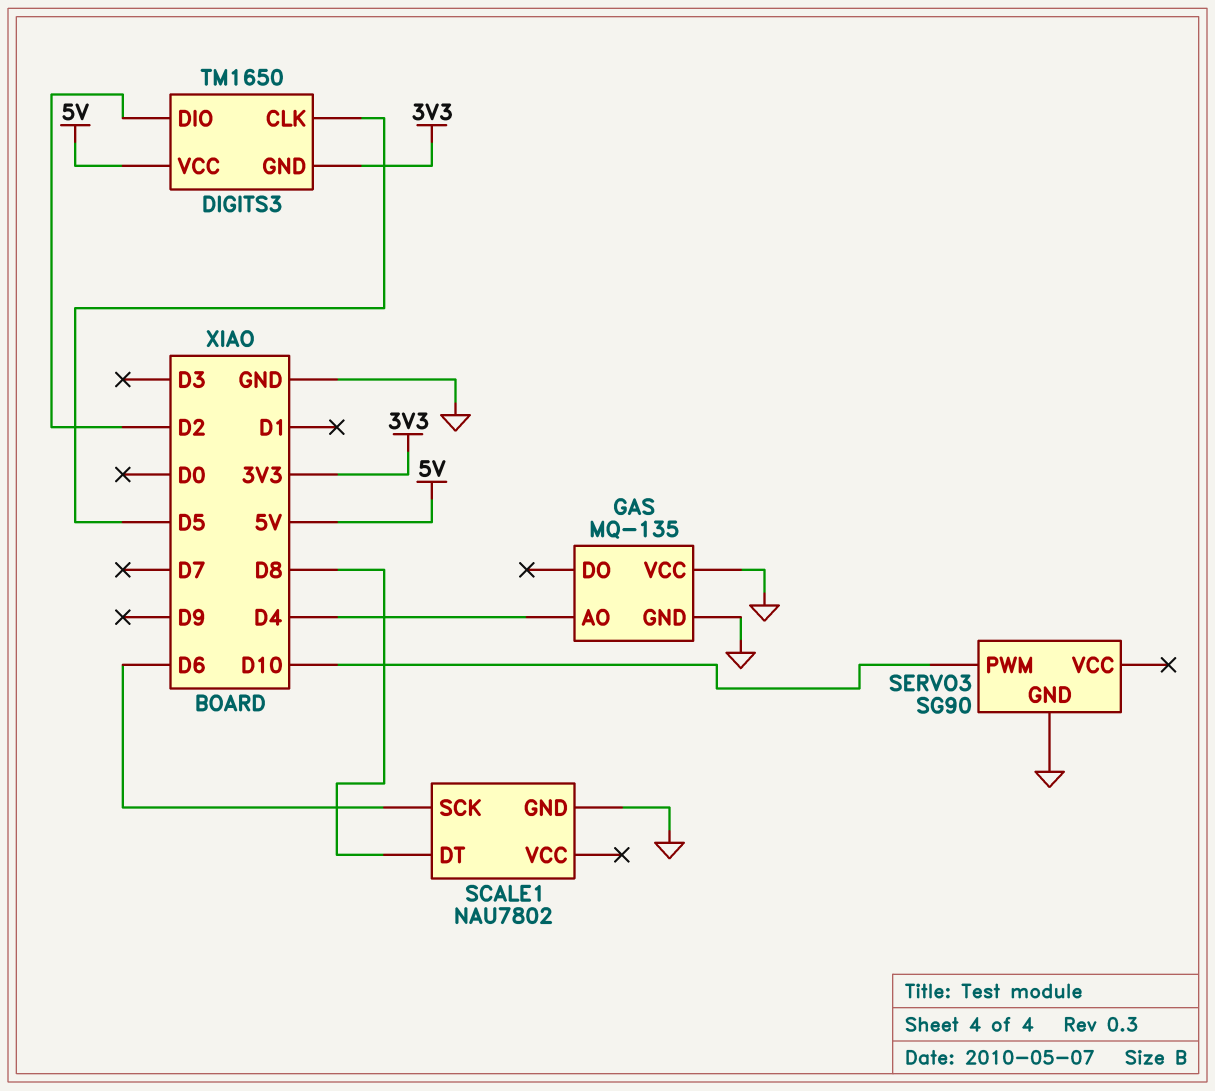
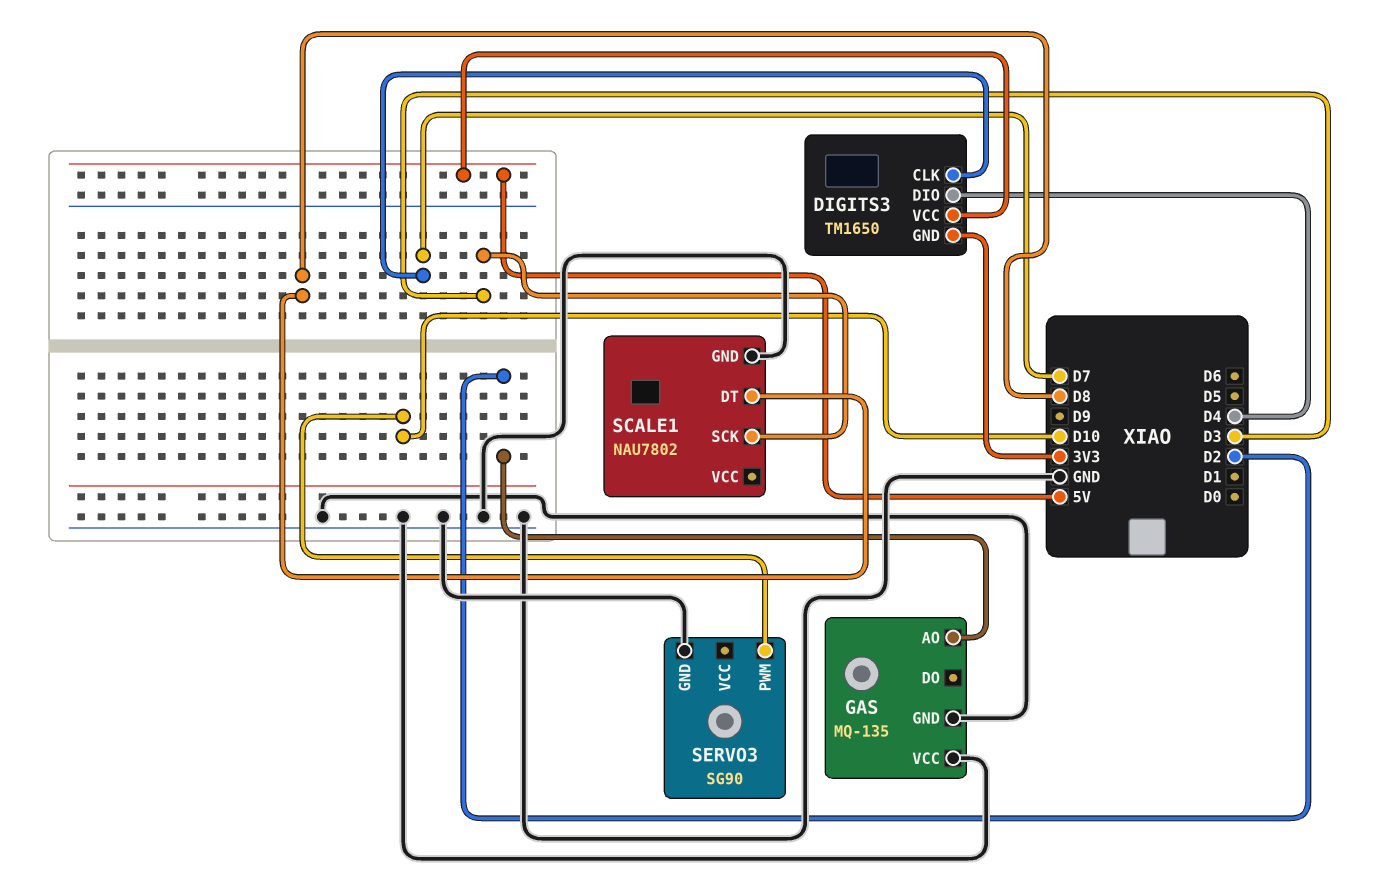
DIGITS3 pin CLK: D5 -> D7
DIGITS3 pin DIO: D2 -> D4
GAS pin AO: D4 -> D2
SCALE1 pin SCK: D6 -> D3

